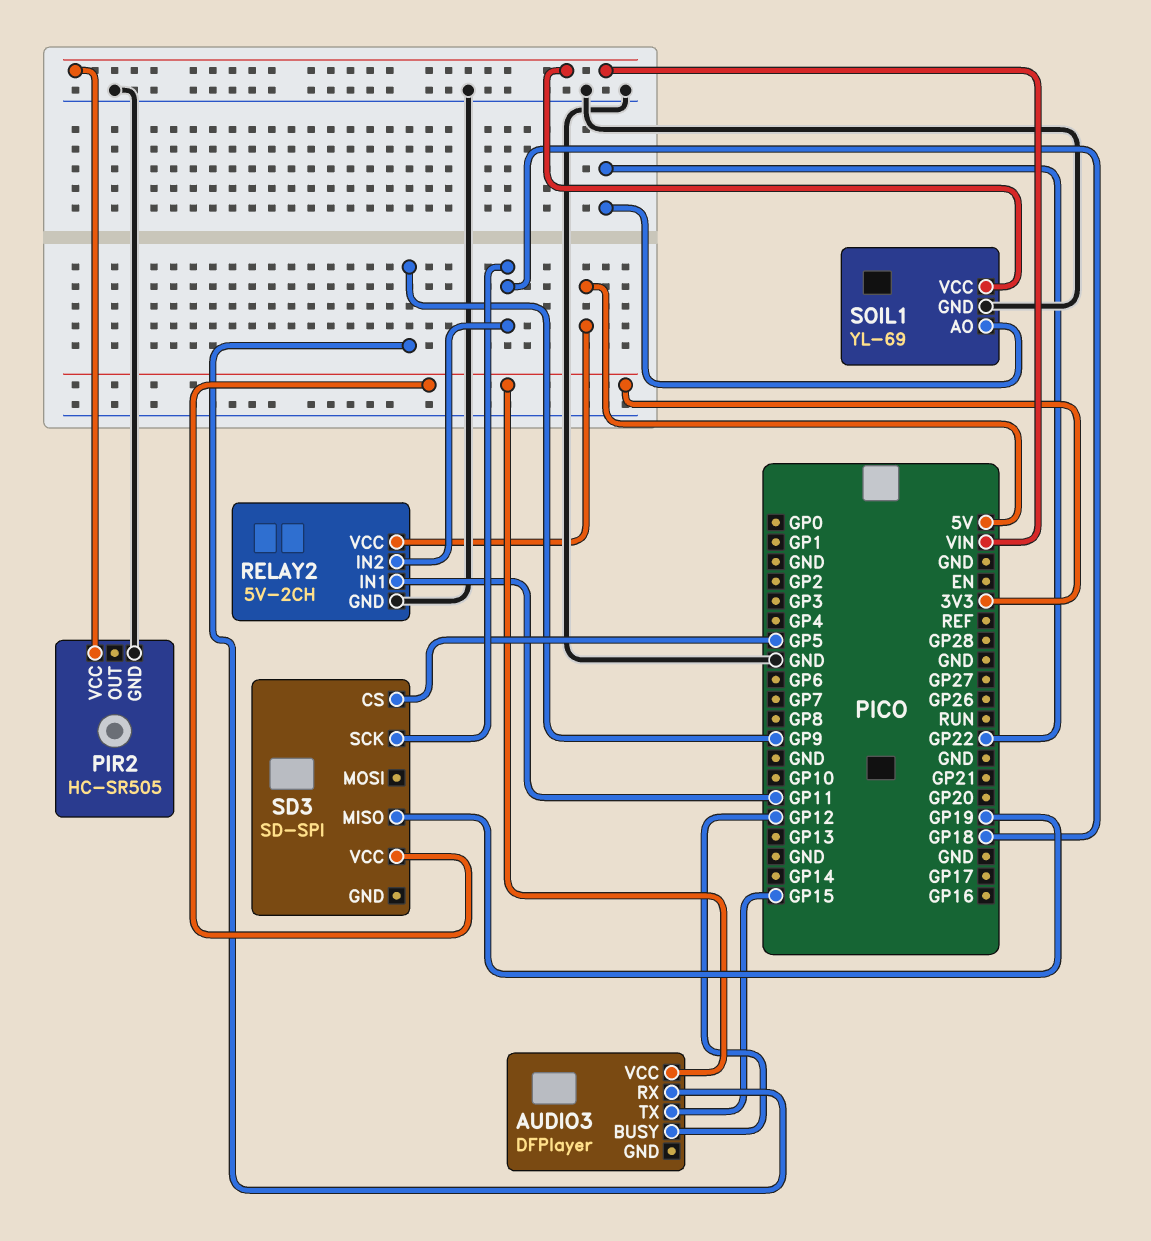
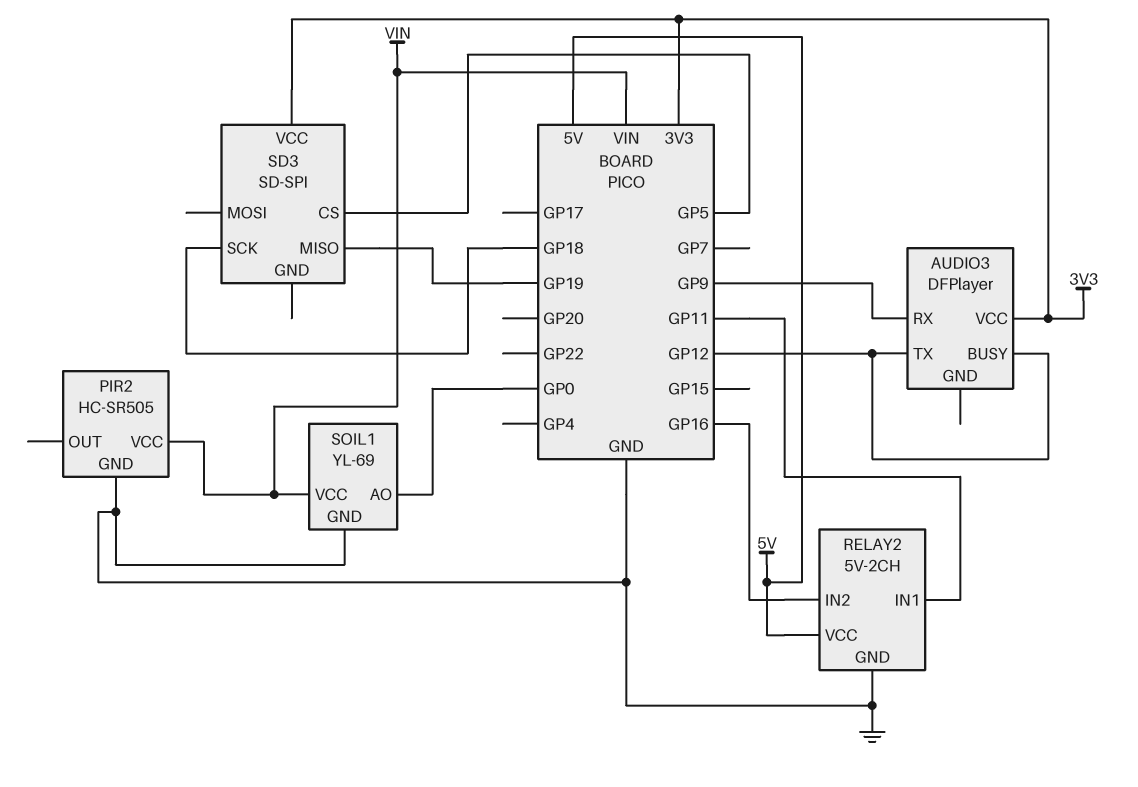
AUDIO3 pin TX: GP15 -> GP12
RELAY2 pin IN2: GP18 -> GP16
SOIL1 pin AO: GP22 -> GP0

